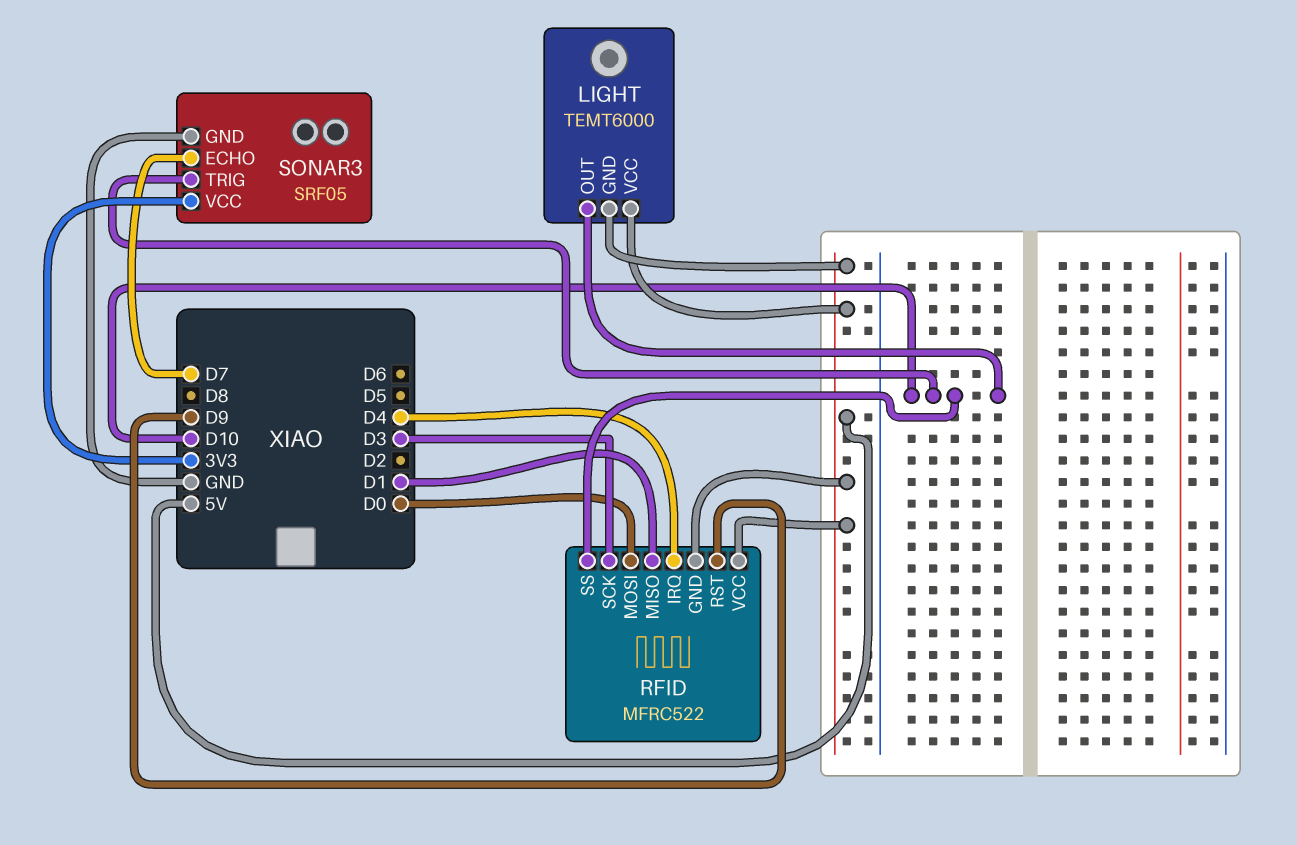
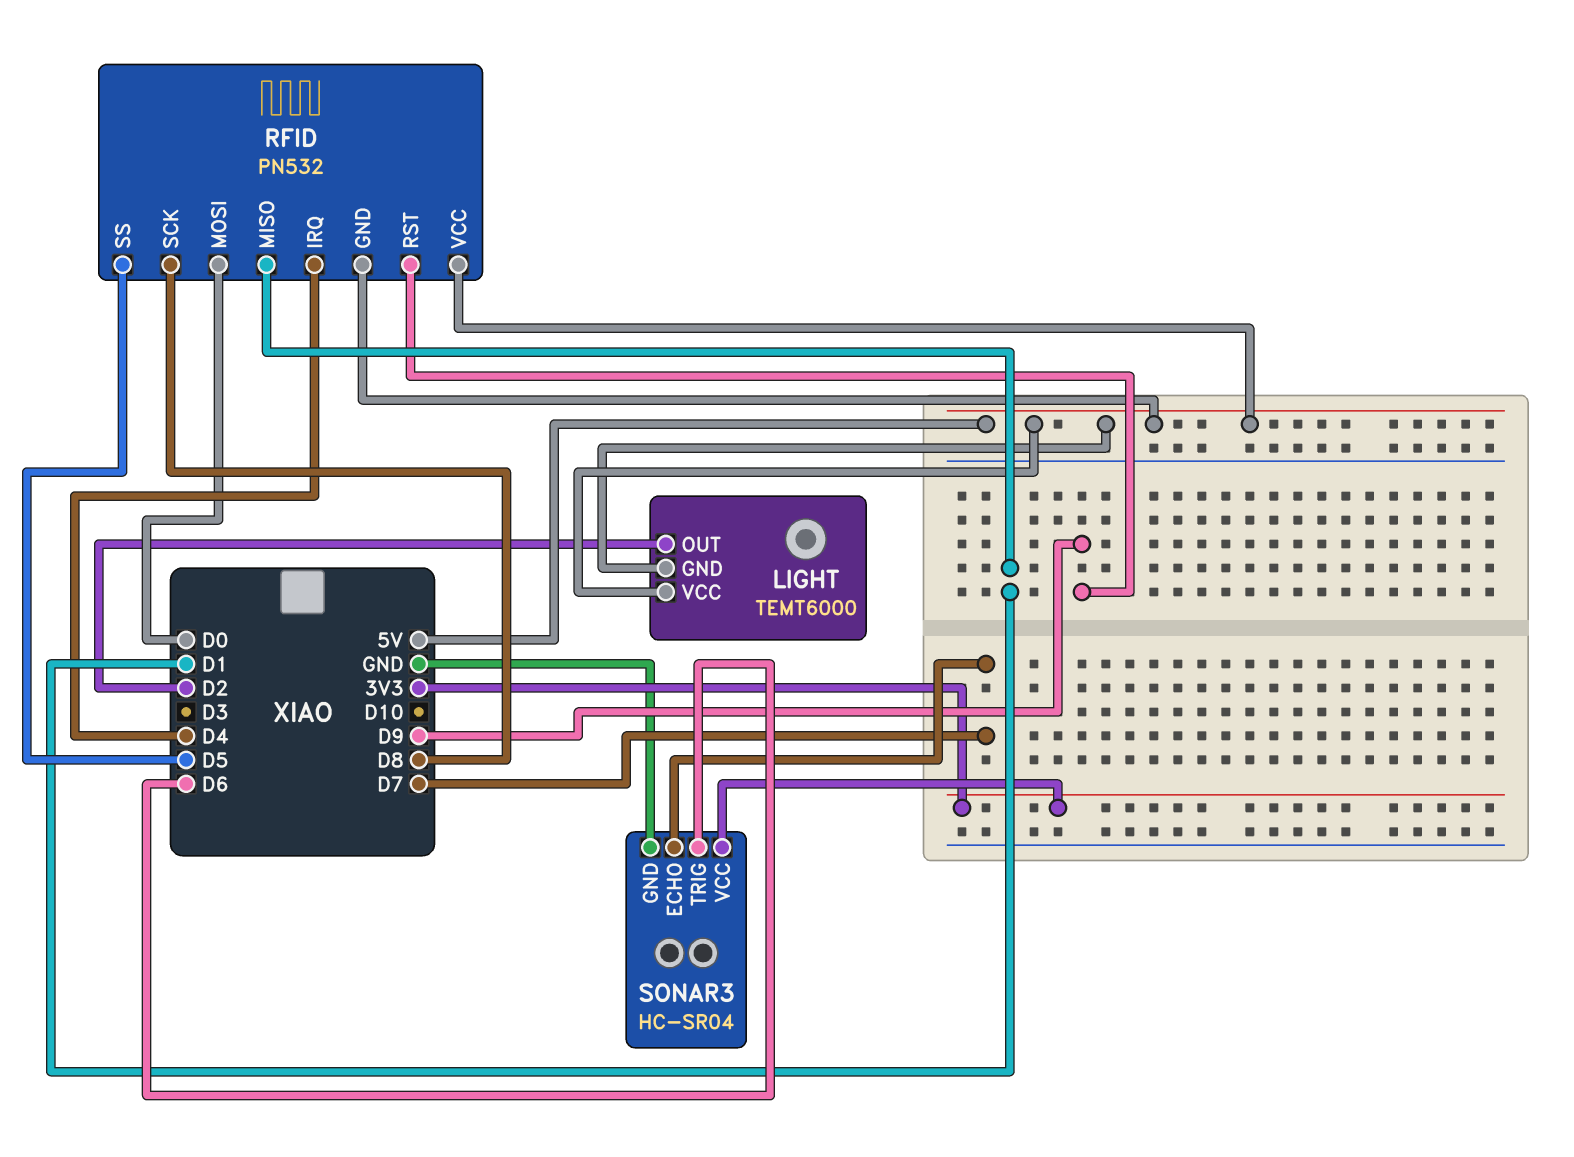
LIGHT pin OUT: D10 -> D2
RFID: MFRC522 -> PN532
RFID pin SCK: D3 -> D8
RFID pin SS: D10 -> D5
SONAR3: SRF05 -> HC-SR04
SONAR3 pin TRIG: D10 -> D6

